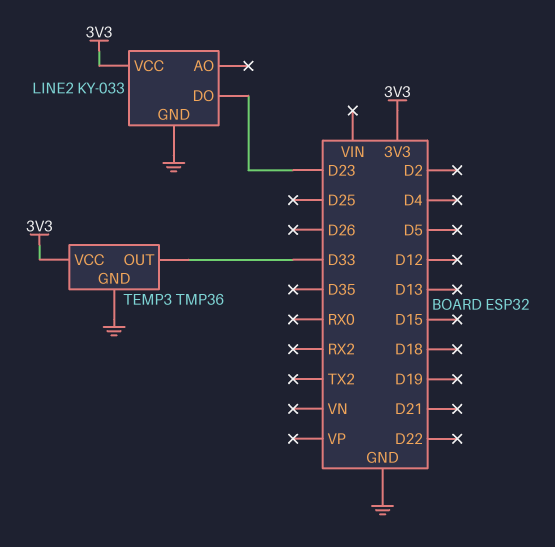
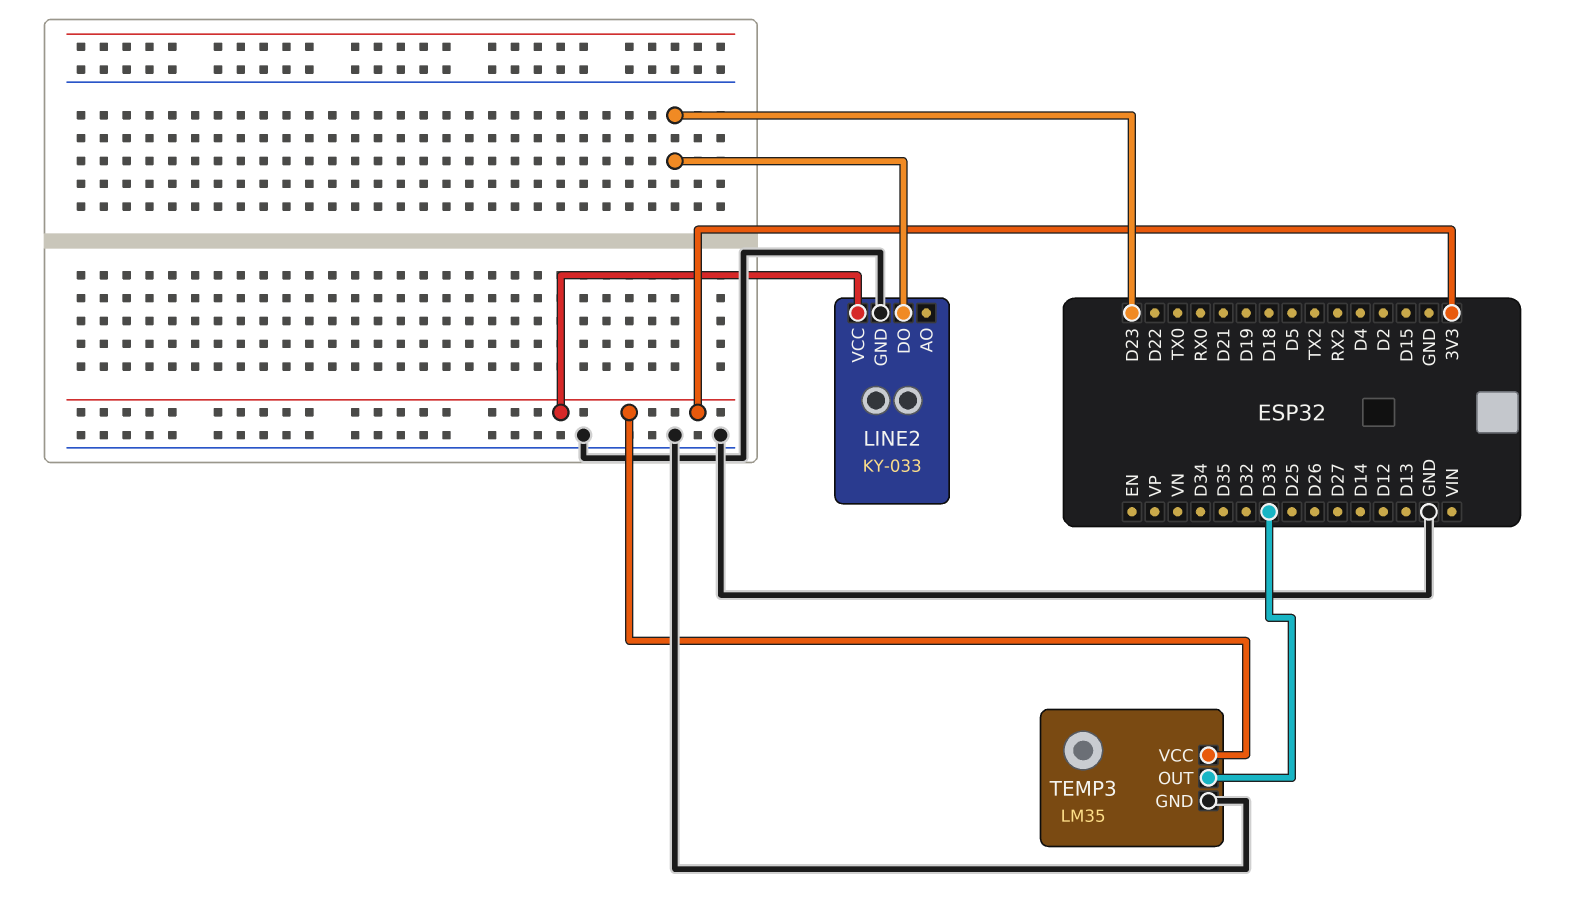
TEMP3: TMP36 -> LM35

